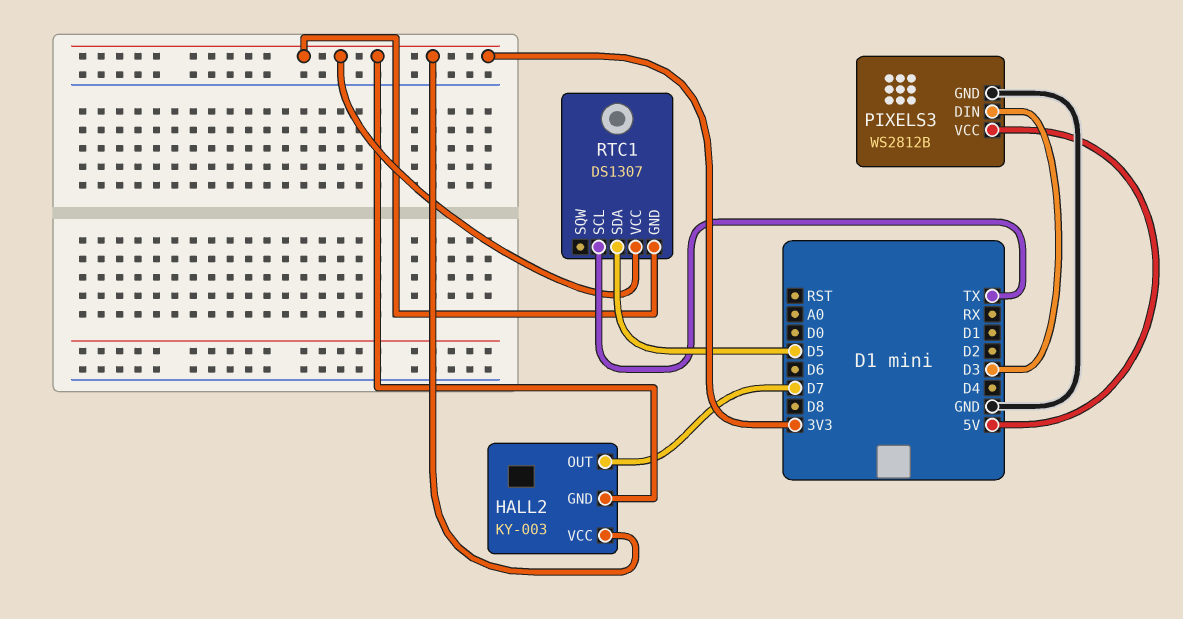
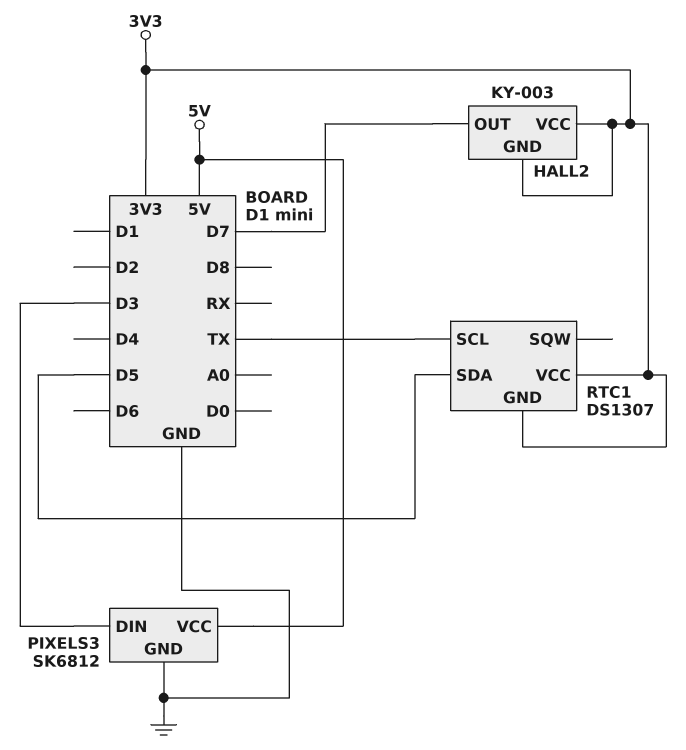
PIXELS3: WS2812B -> SK6812

